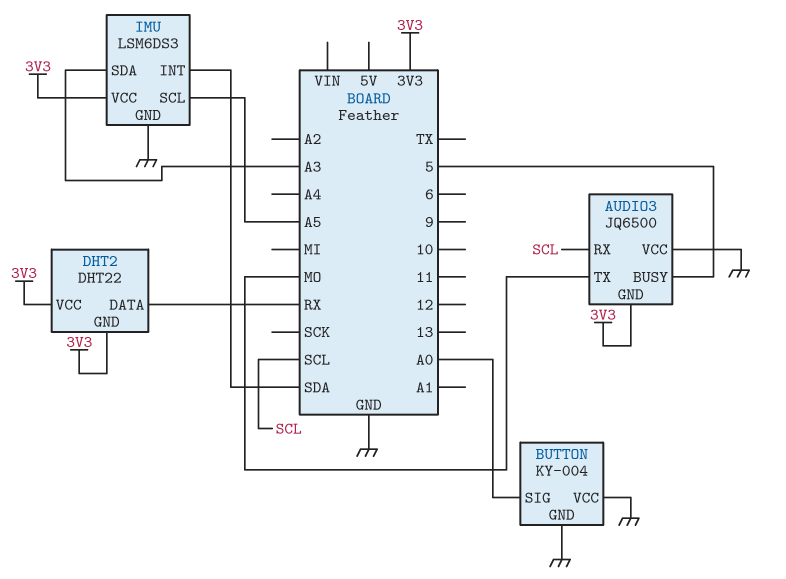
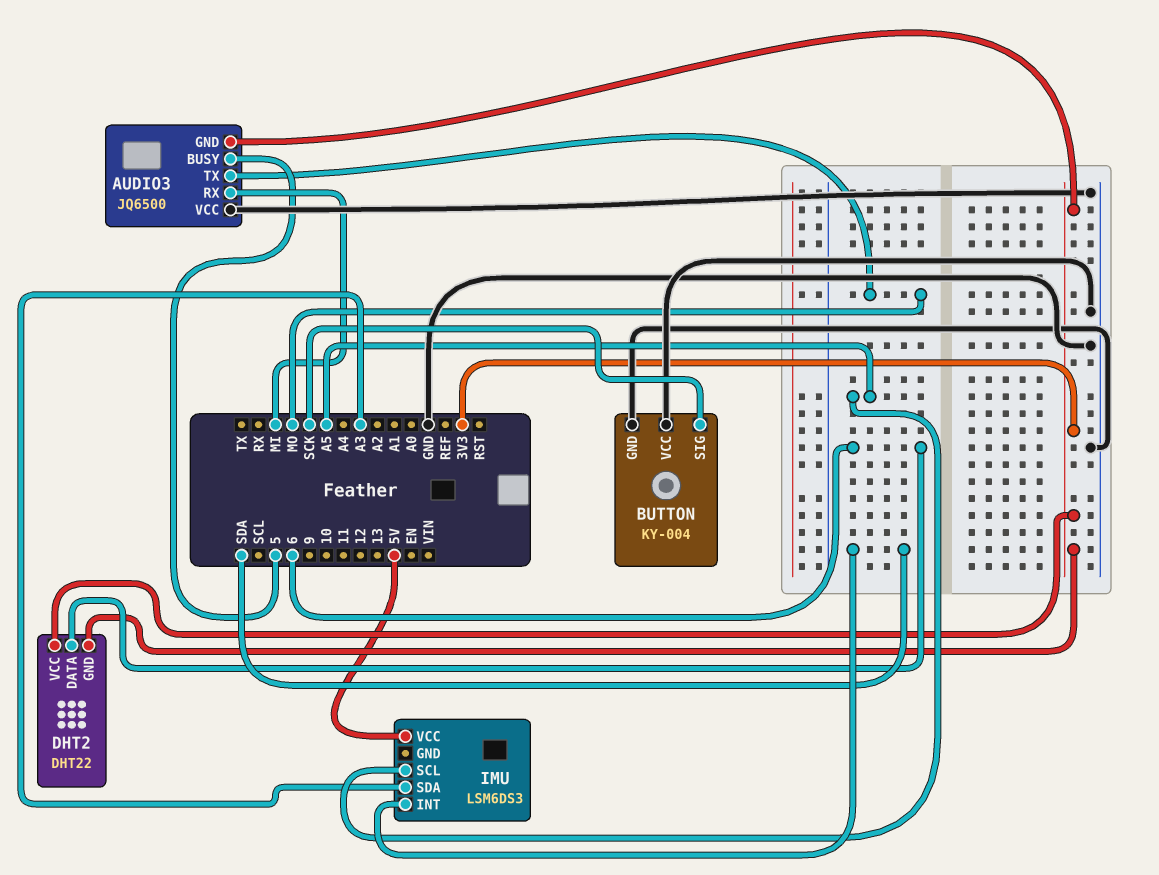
AUDIO3 pin RX: SCL -> MI
BUTTON pin SIG: A0 -> SCK
DHT2 pin DATA: RX -> 6
IMU pin GND: GND -> none
IMU pin VCC: 3V3 -> 5V

